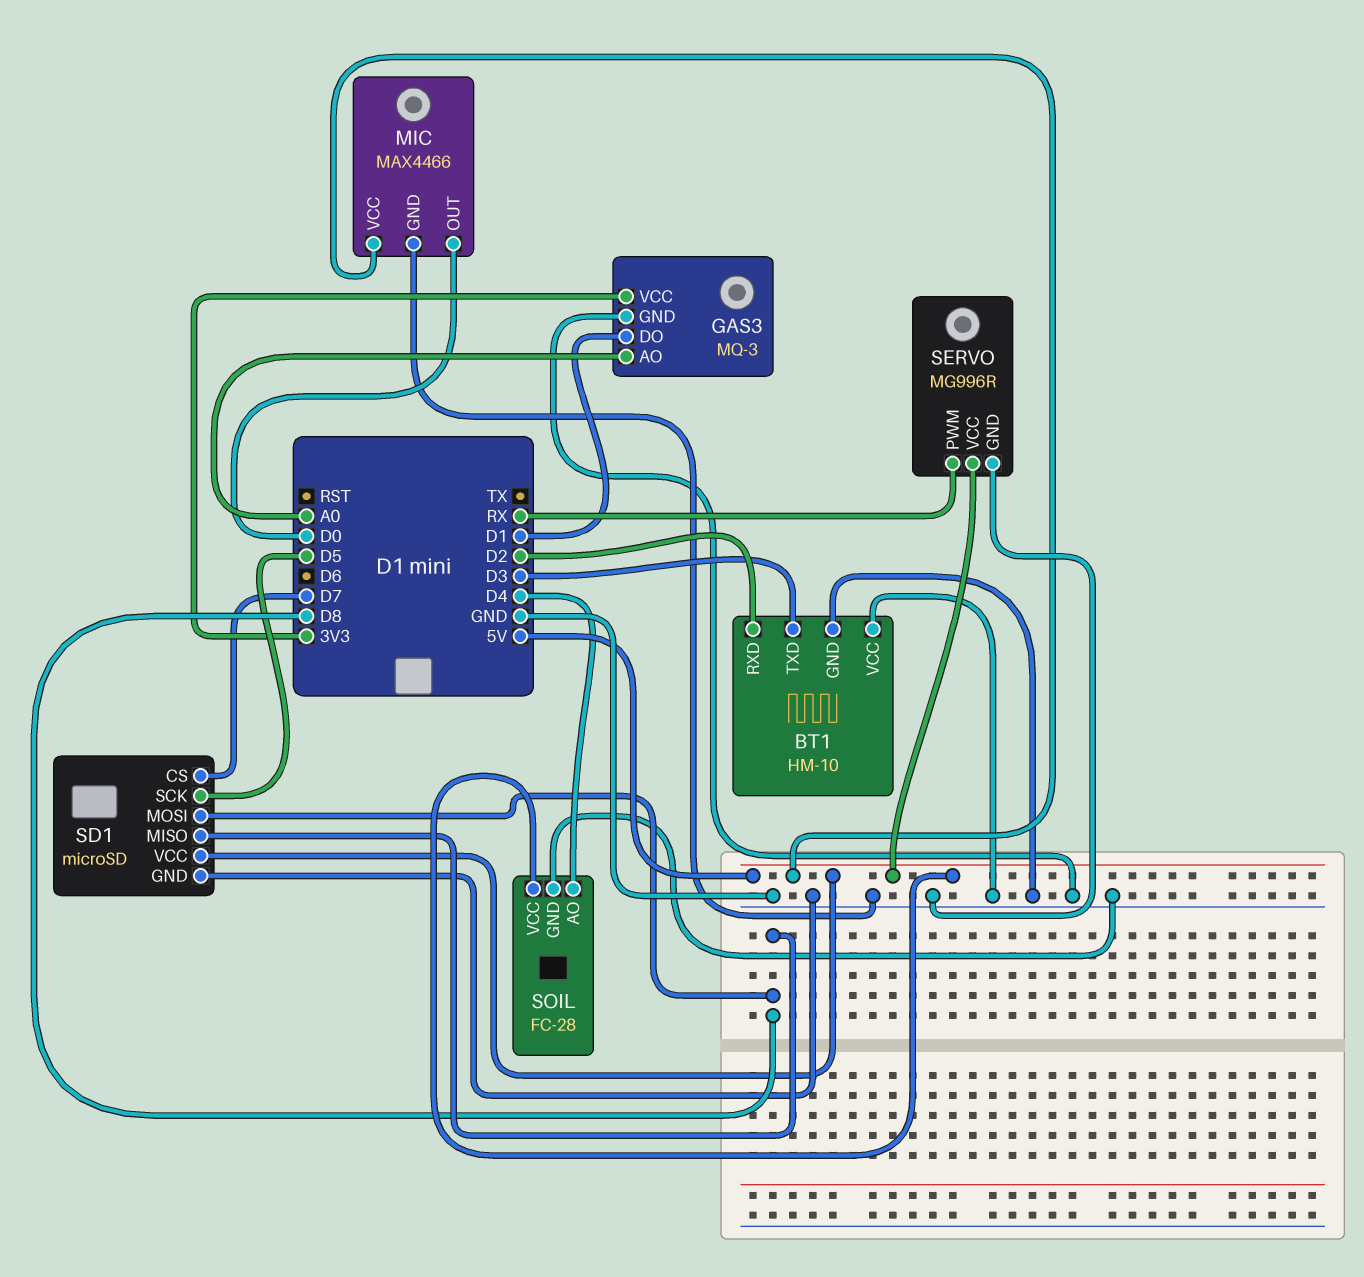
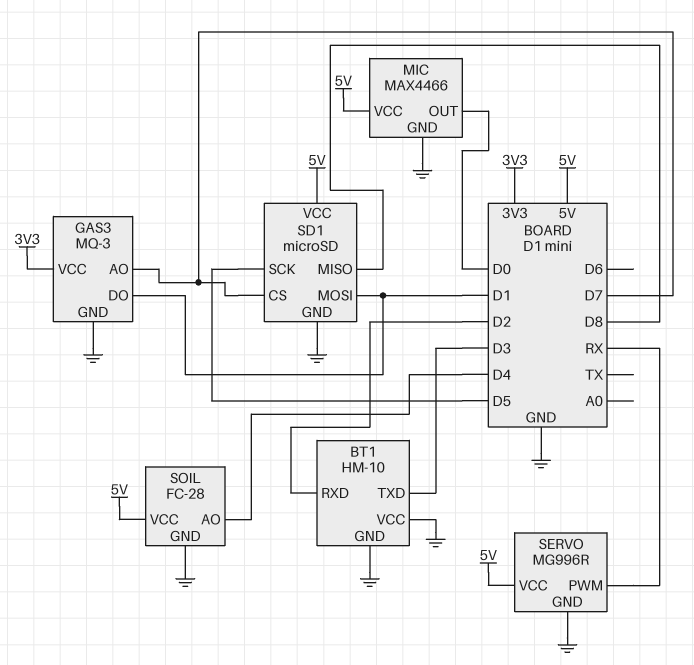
GAS3 pin AO: A0 -> D7
SD1 pin MOSI: D8 -> D1

